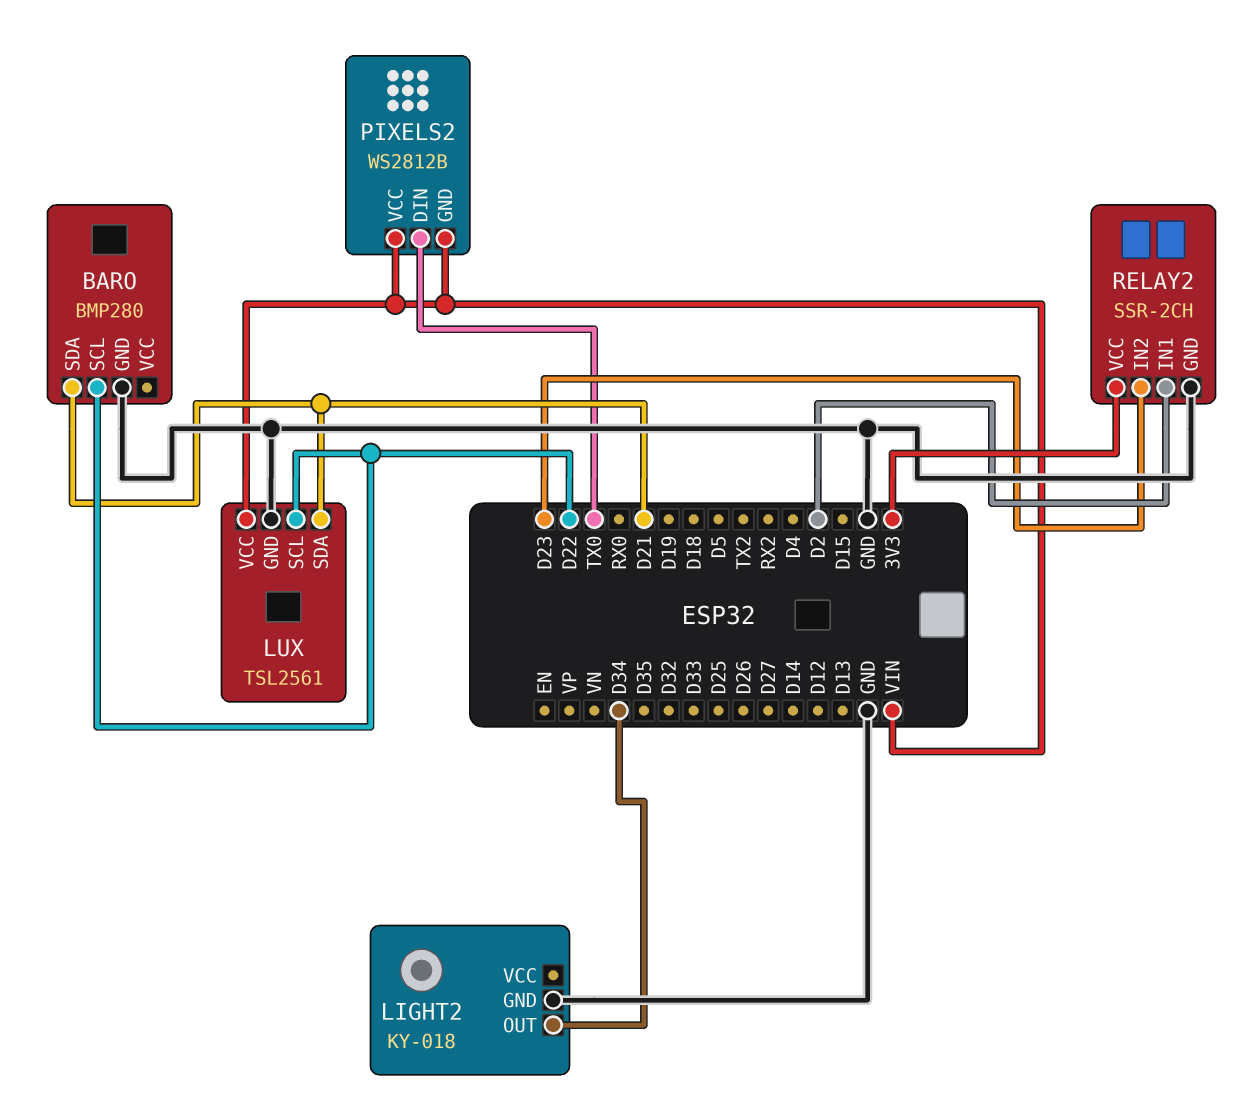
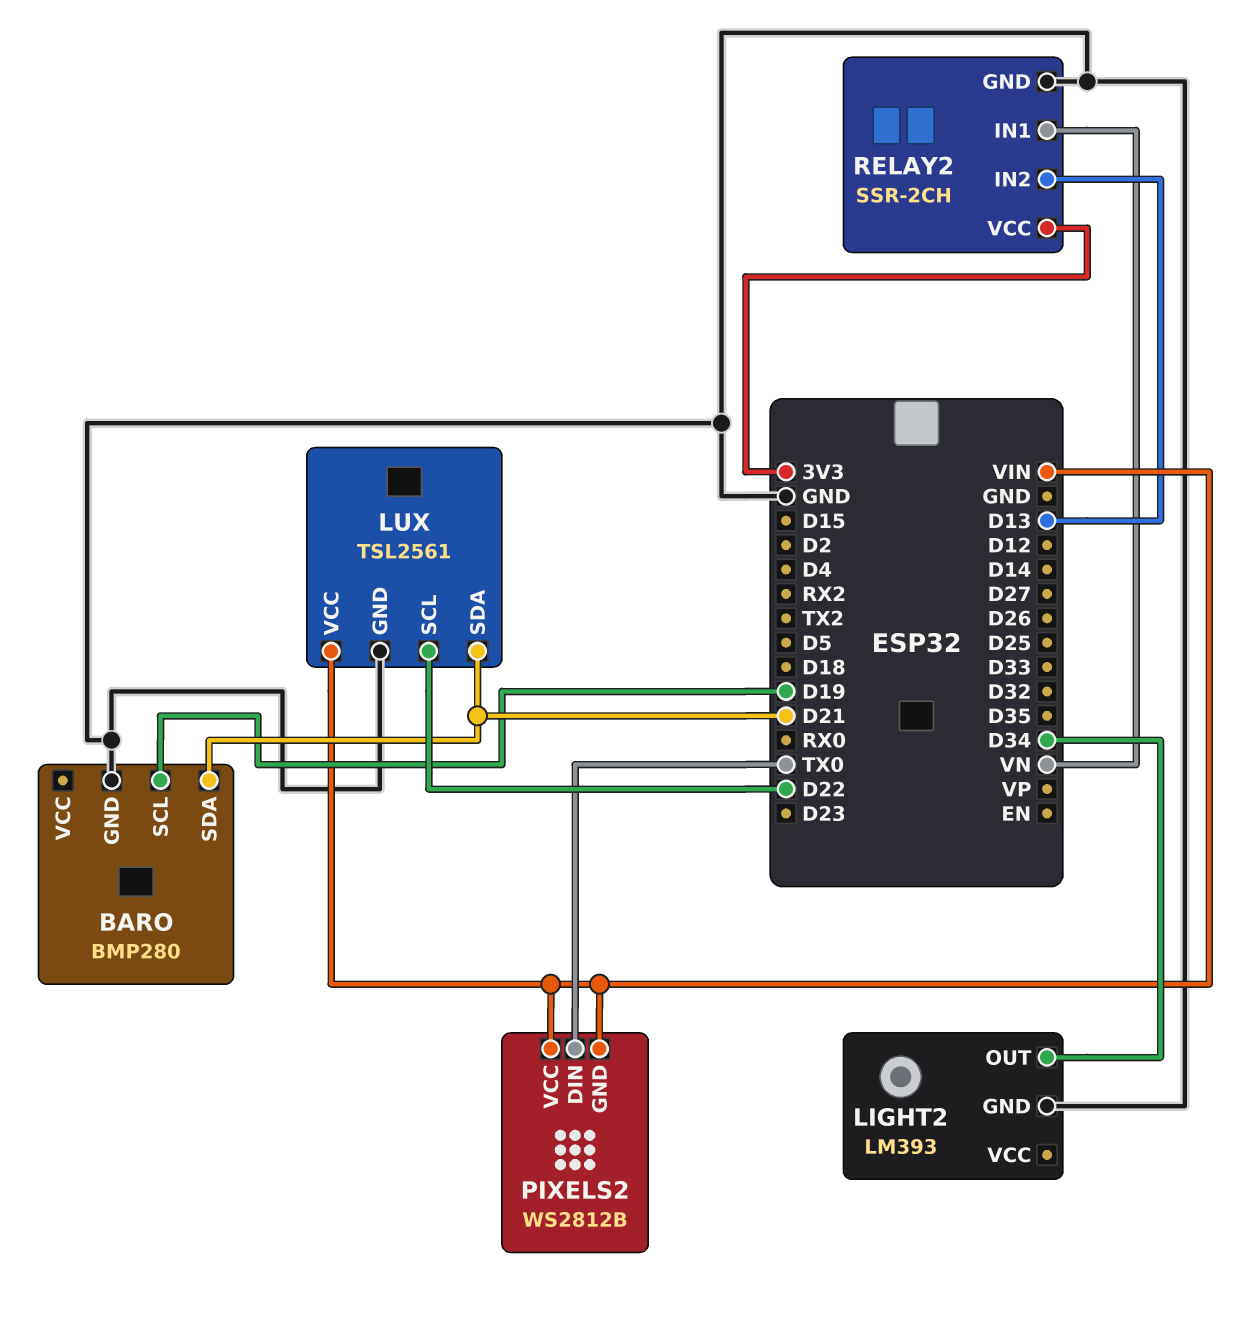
BARO pin SCL: D22 -> D19
LIGHT2: KY-018 -> LM393
RELAY2 pin IN1: D2 -> VN
RELAY2 pin IN2: D23 -> D13

